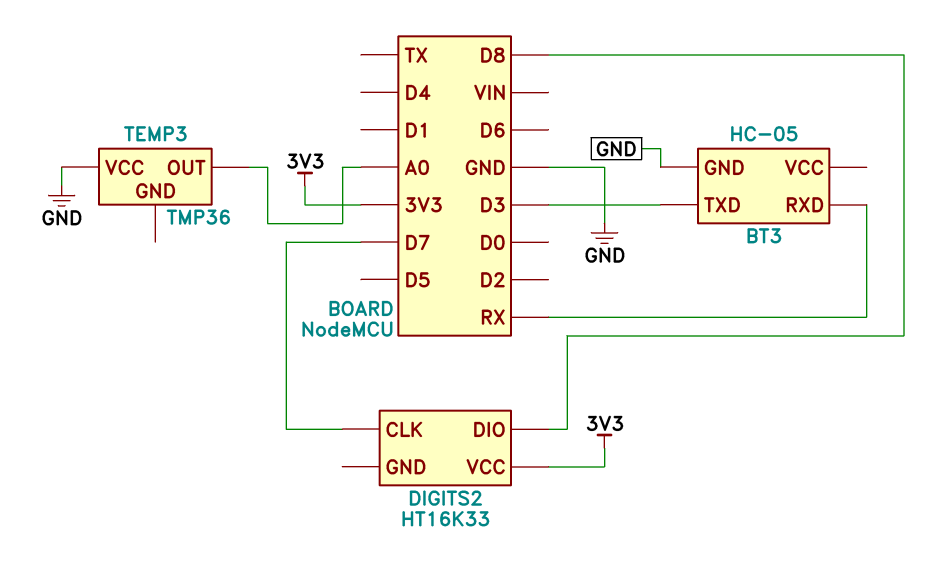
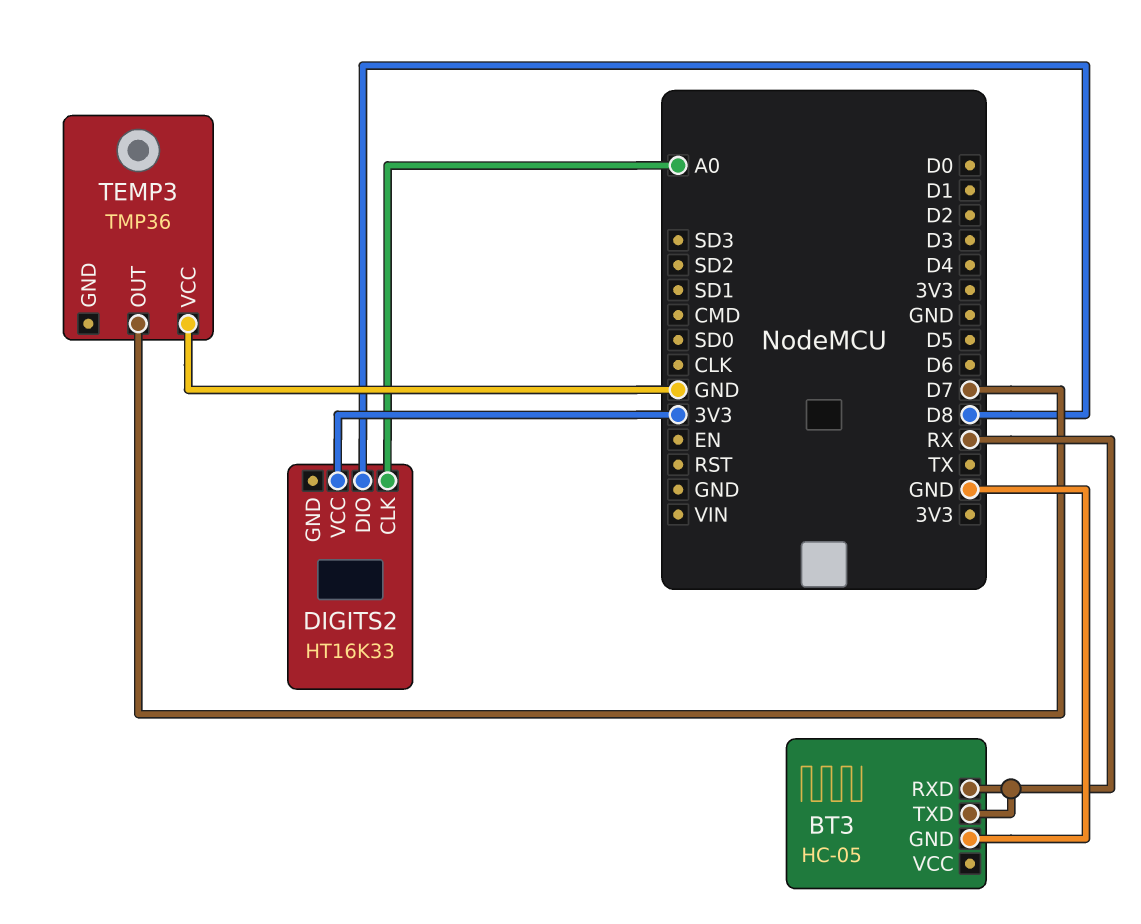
BT3 pin TXD: D3 -> RX
DIGITS2 pin CLK: D7 -> A0
TEMP3 pin OUT: A0 -> D7

